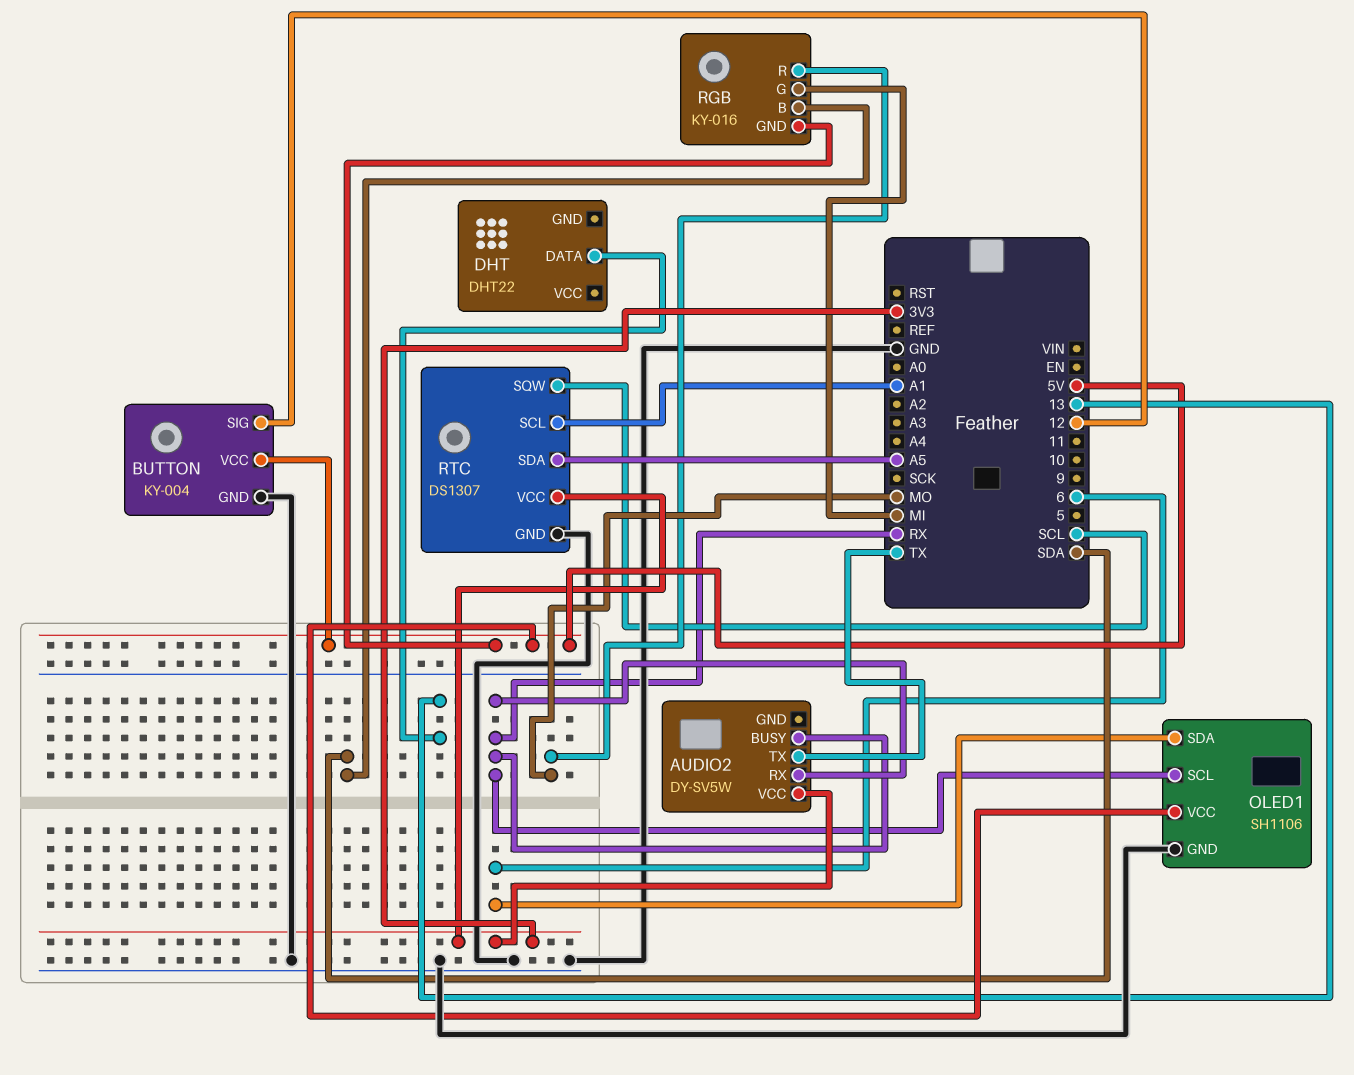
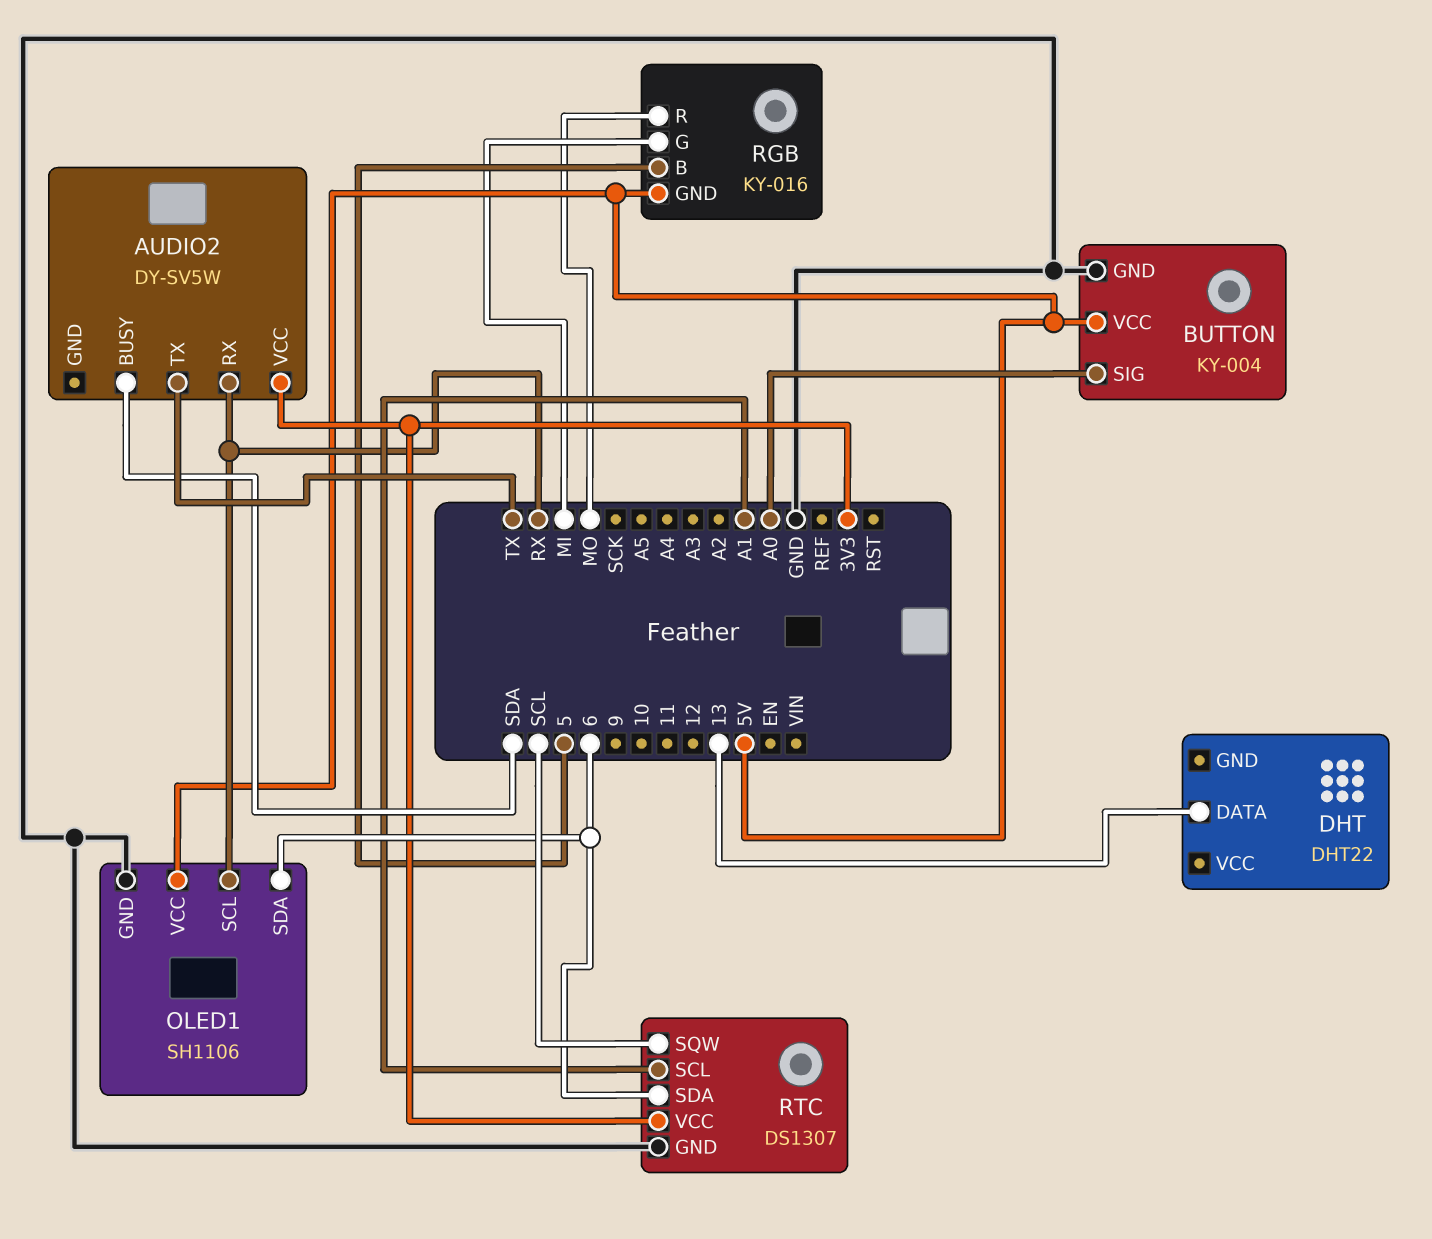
AUDIO2 pin BUSY: RX -> SDA
BUTTON pin SIG: 12 -> A0
RGB pin B: SDA -> 5
RTC pin SDA: A5 -> 6

